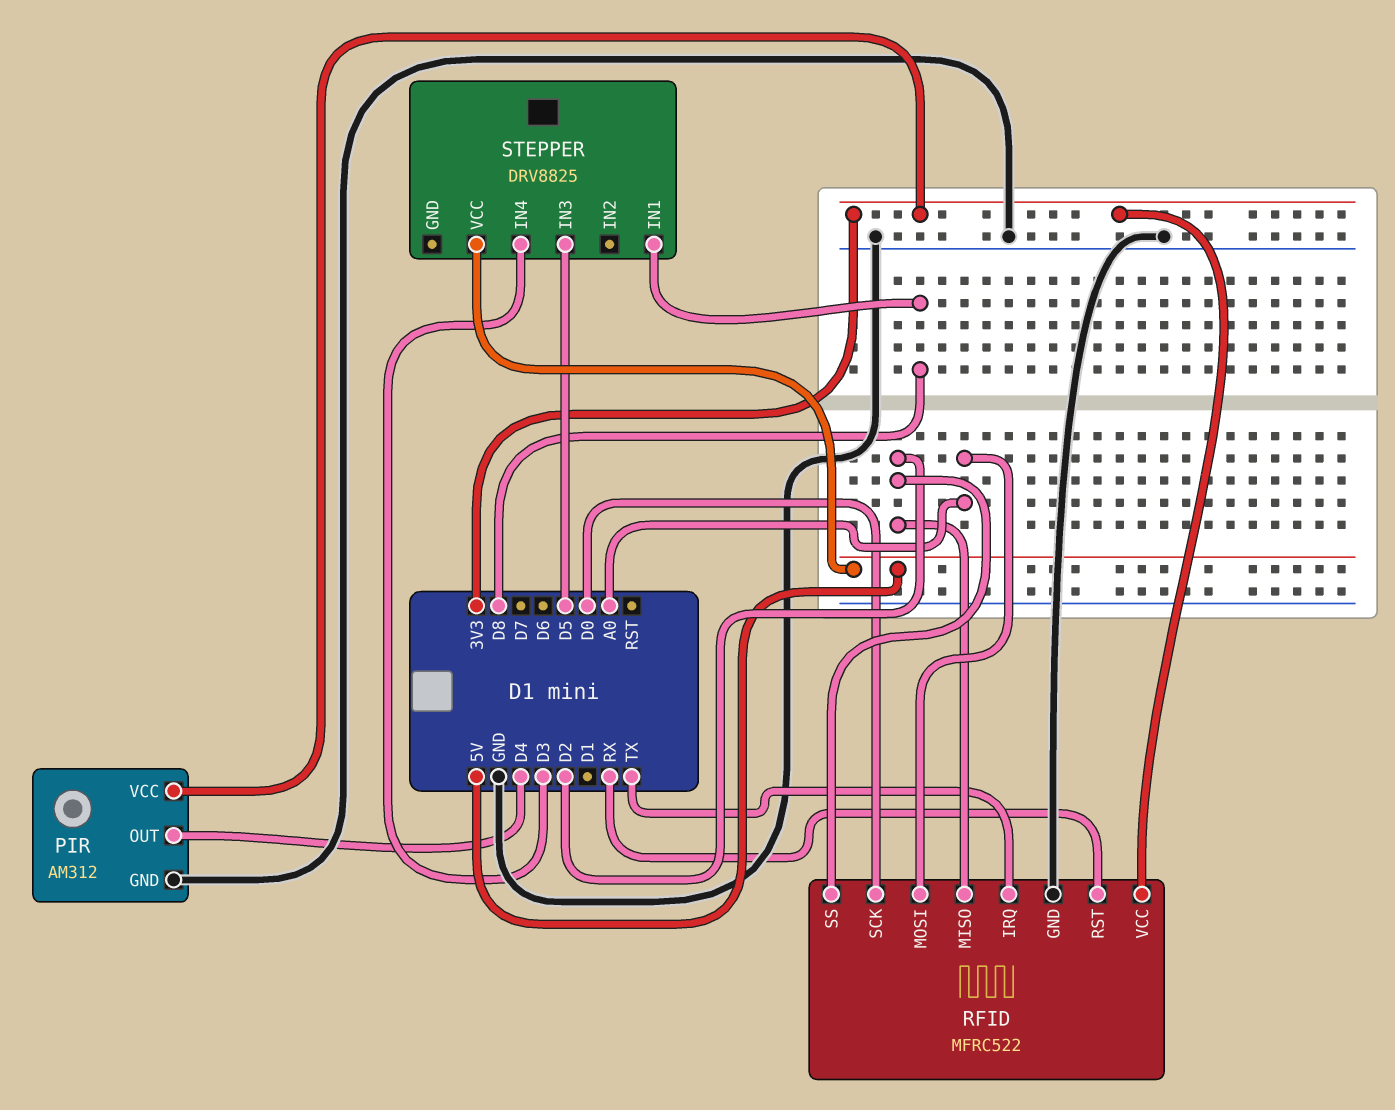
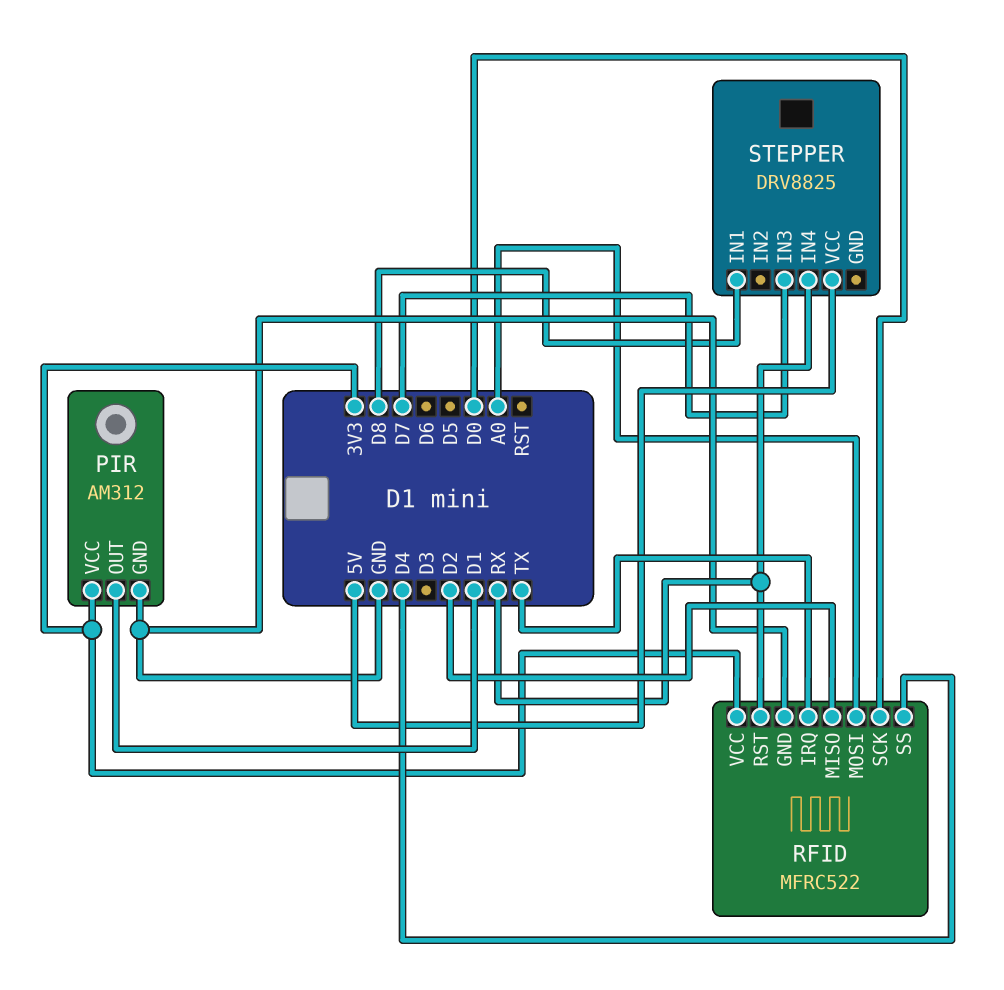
PIR pin OUT: D4 -> D1
RFID pin SS: D2 -> D4
STEPPER pin IN3: D5 -> D7
STEPPER pin IN4: D3 -> RX

